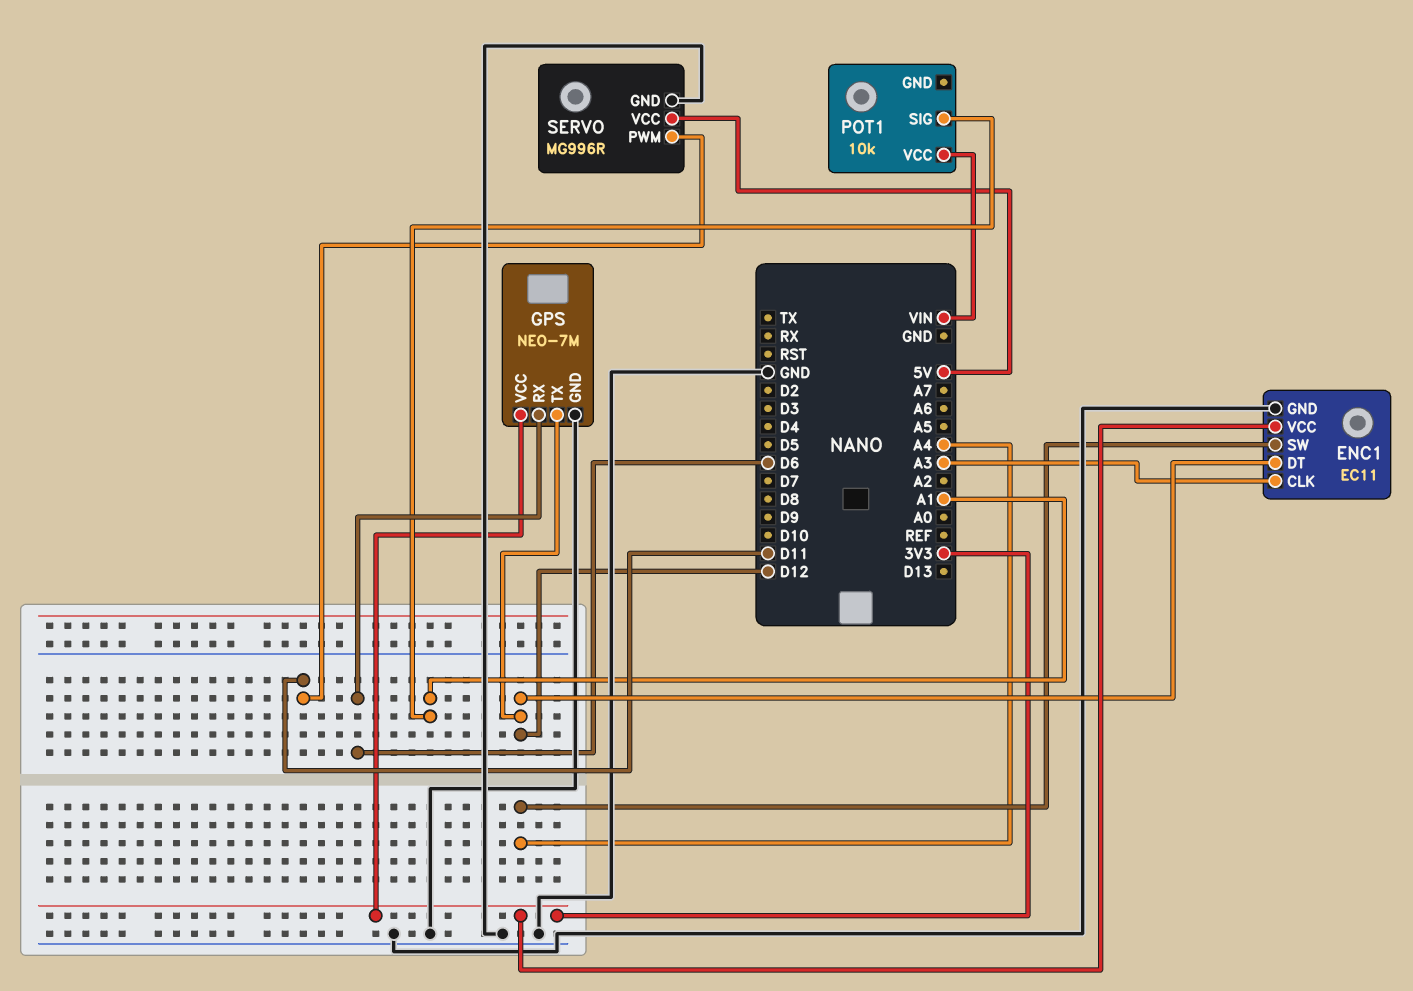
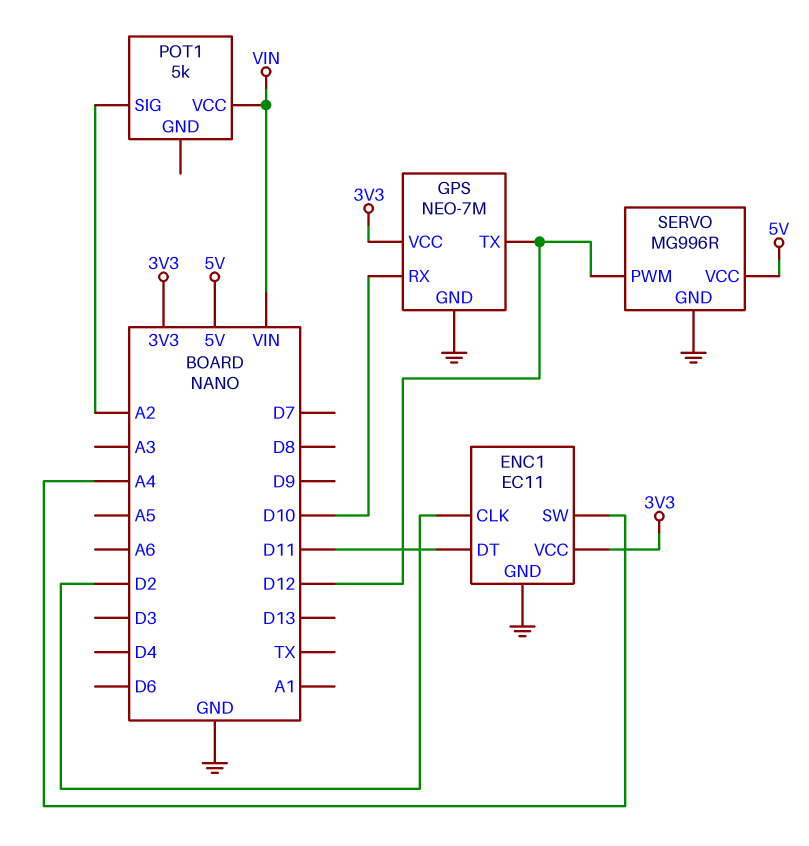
ENC1 pin CLK: A3 -> D2
ENC1 pin DT: D12 -> D11
GPS pin RX: D6 -> D10
POT1: 10k -> 5k
POT1 pin SIG: A1 -> A2
SERVO pin PWM: D11 -> D12

